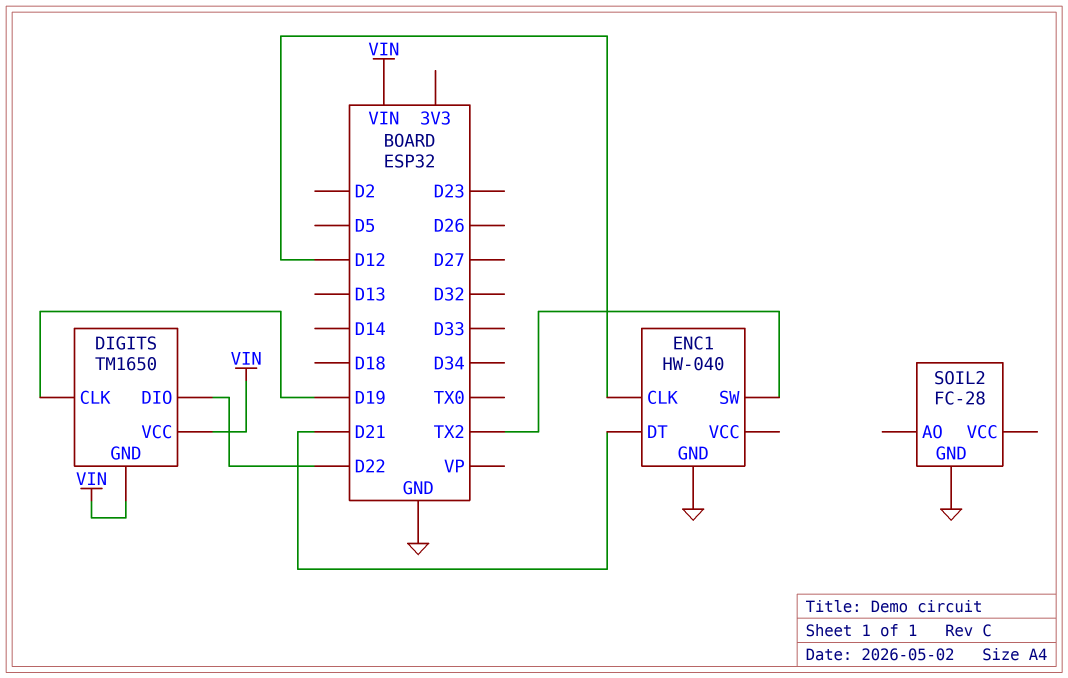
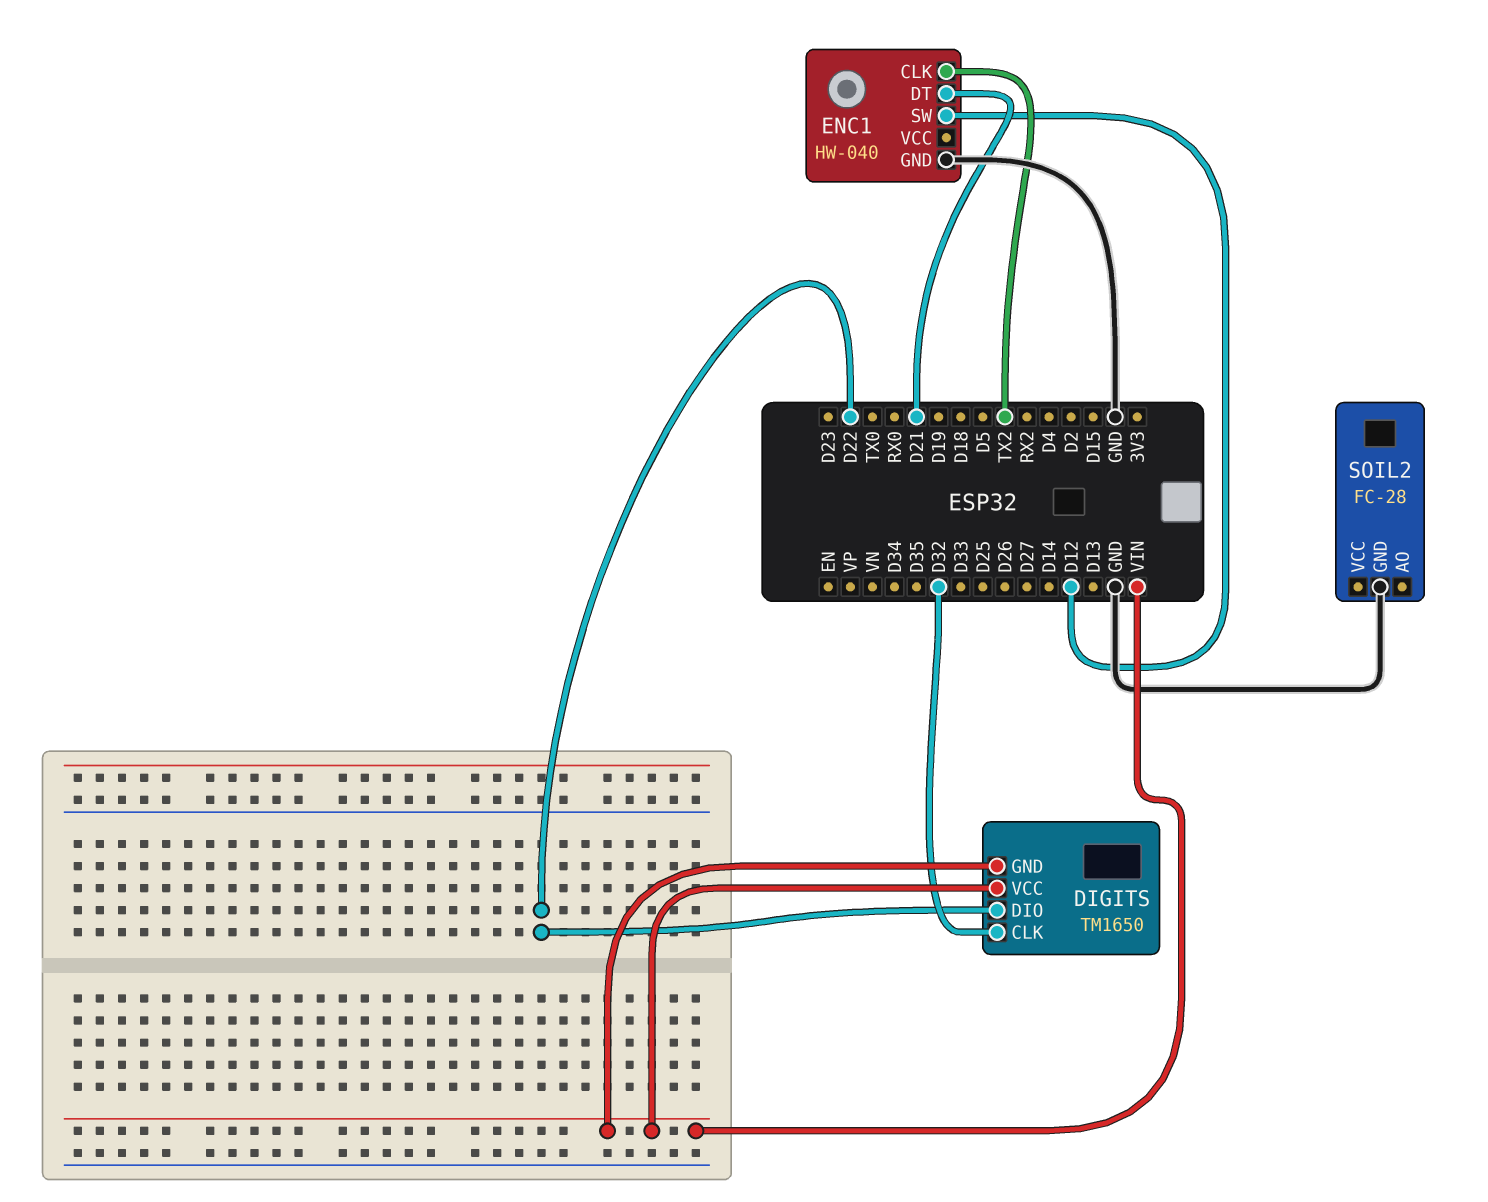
DIGITS pin CLK: D19 -> D32
ENC1 pin CLK: D12 -> TX2
ENC1 pin SW: TX2 -> D12

